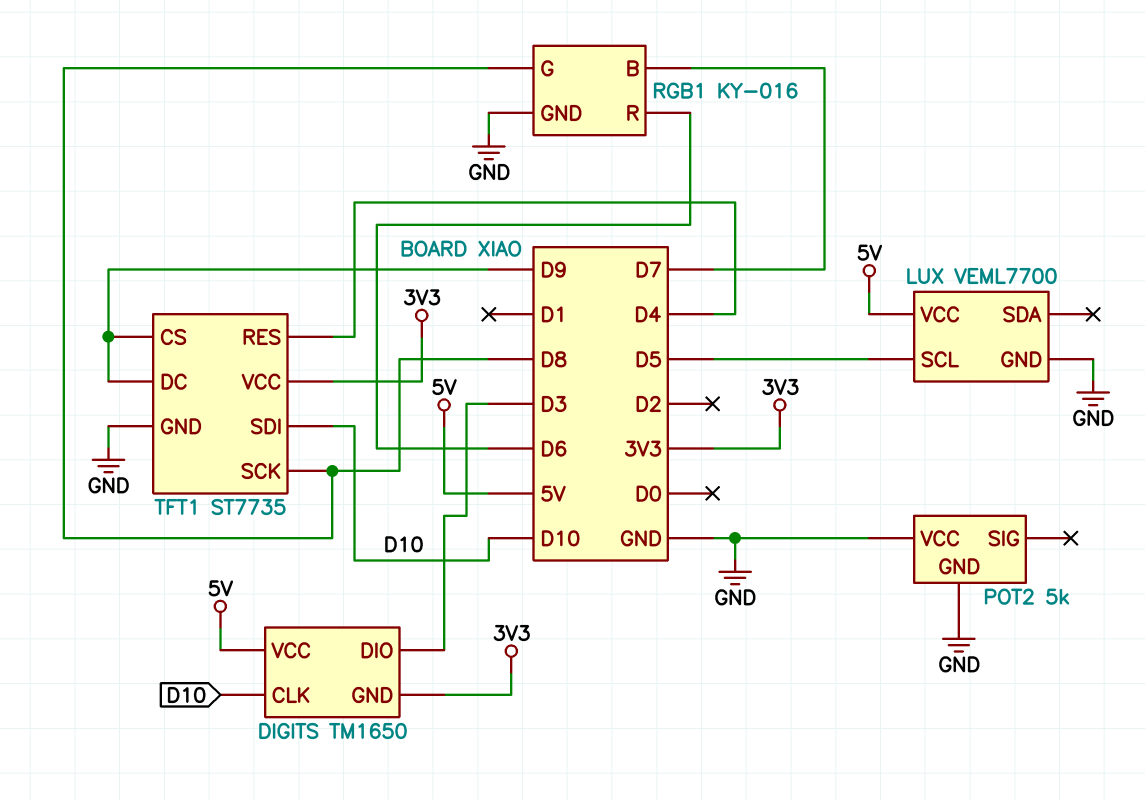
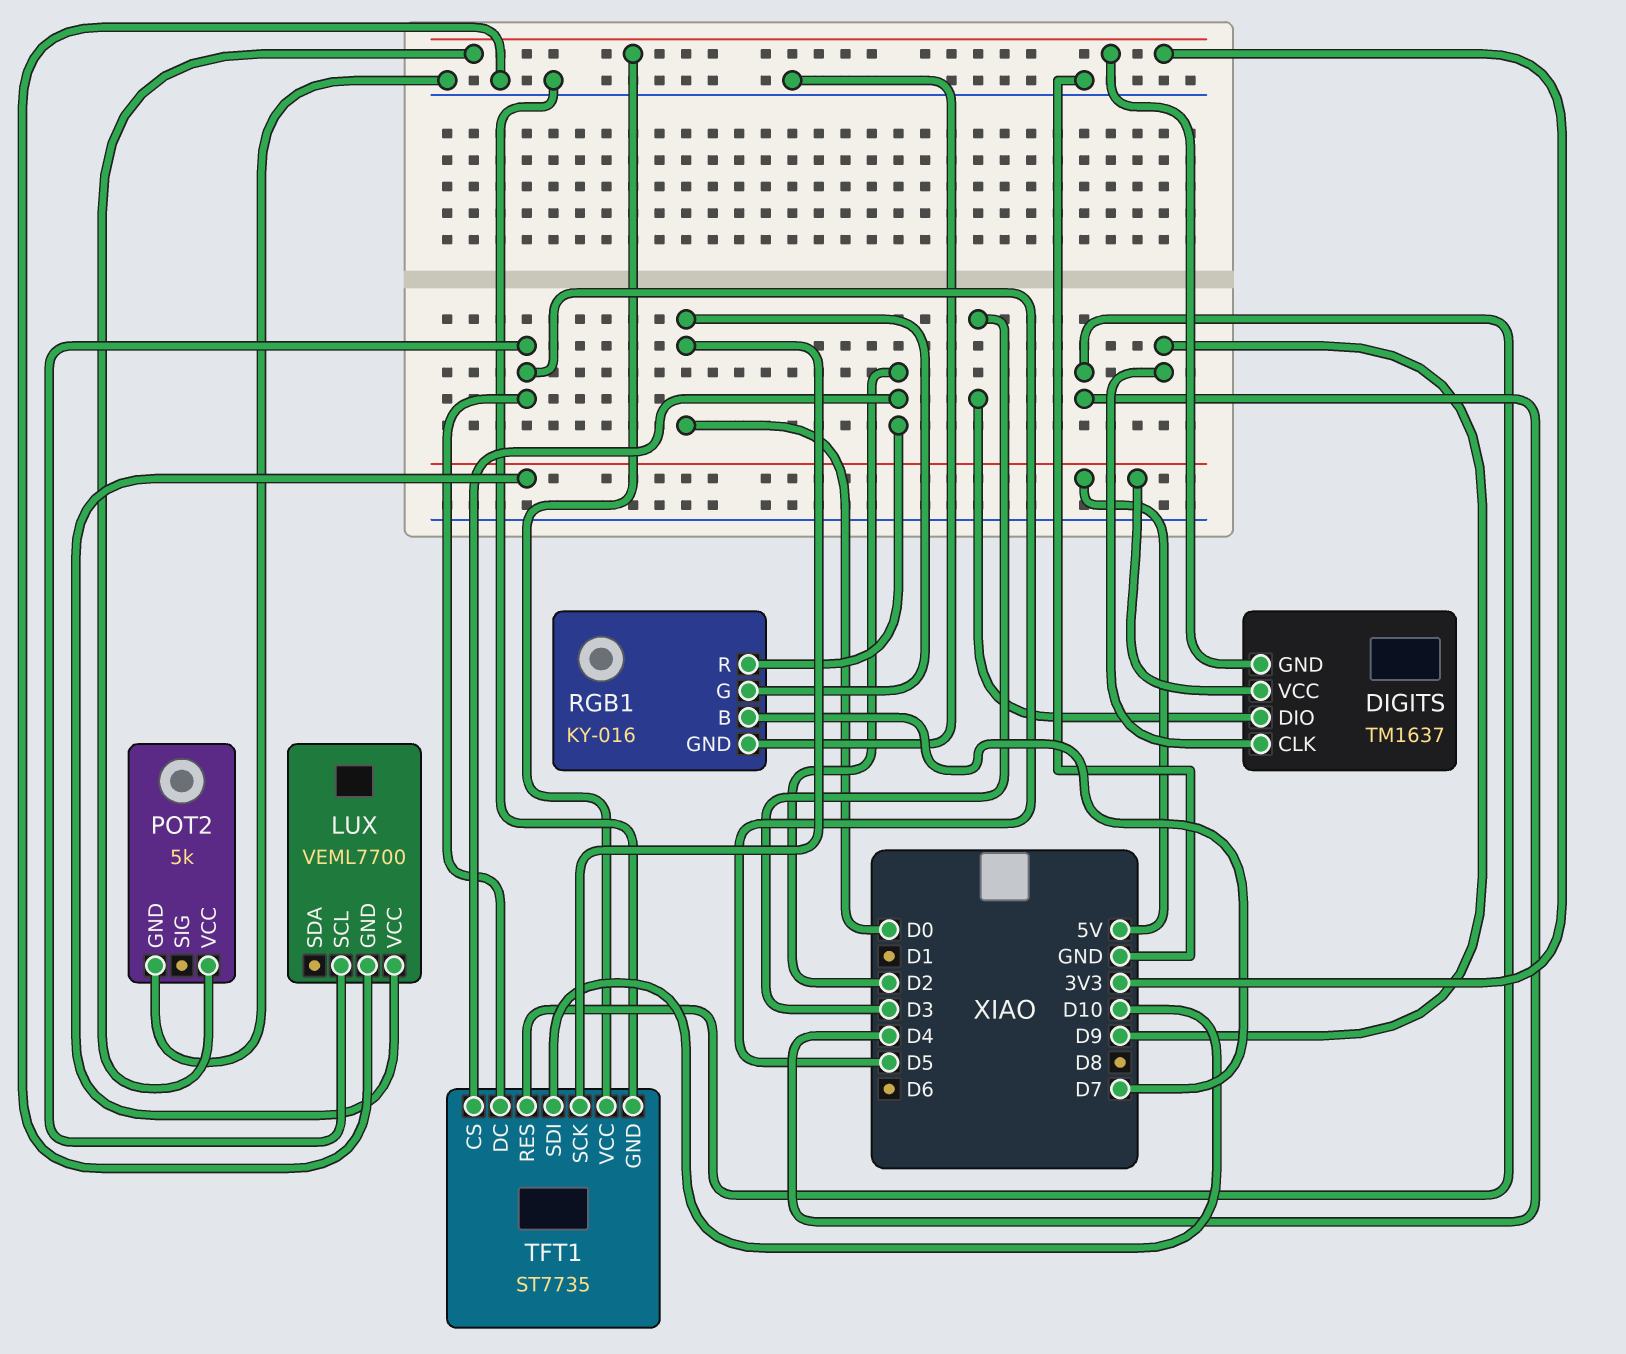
DIGITS: TM1650 -> TM1637
DIGITS pin CLK: D10 -> D9
POT2 pin VCC: GND -> 3V3
RGB1 pin G: D8 -> D0
RGB1 pin R: D6 -> D2
TFT1 pin CS: D9 -> D2
TFT1 pin DC: D9 -> D5
TFT1 pin SCK: D8 -> D0

